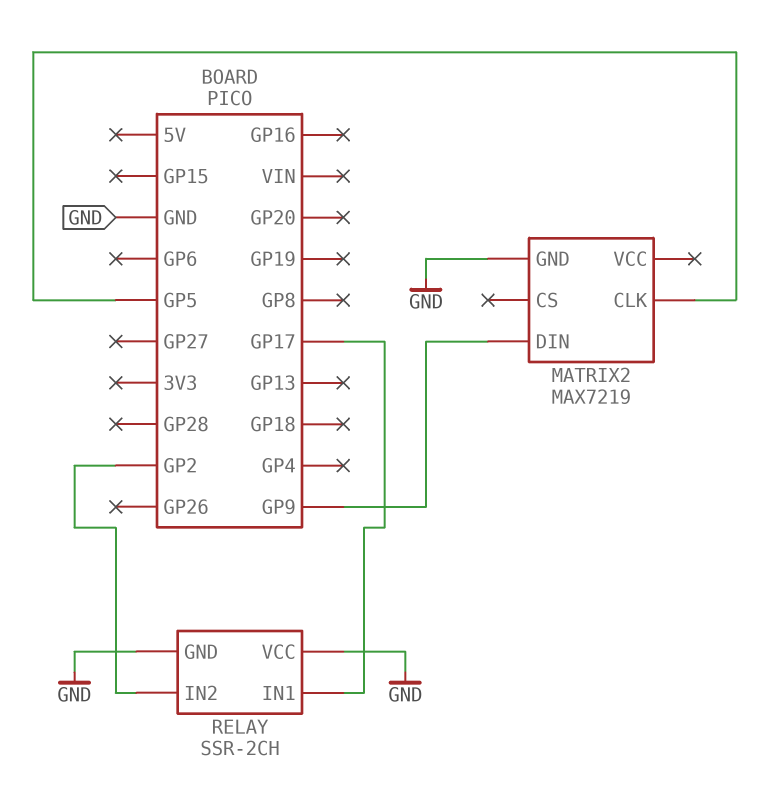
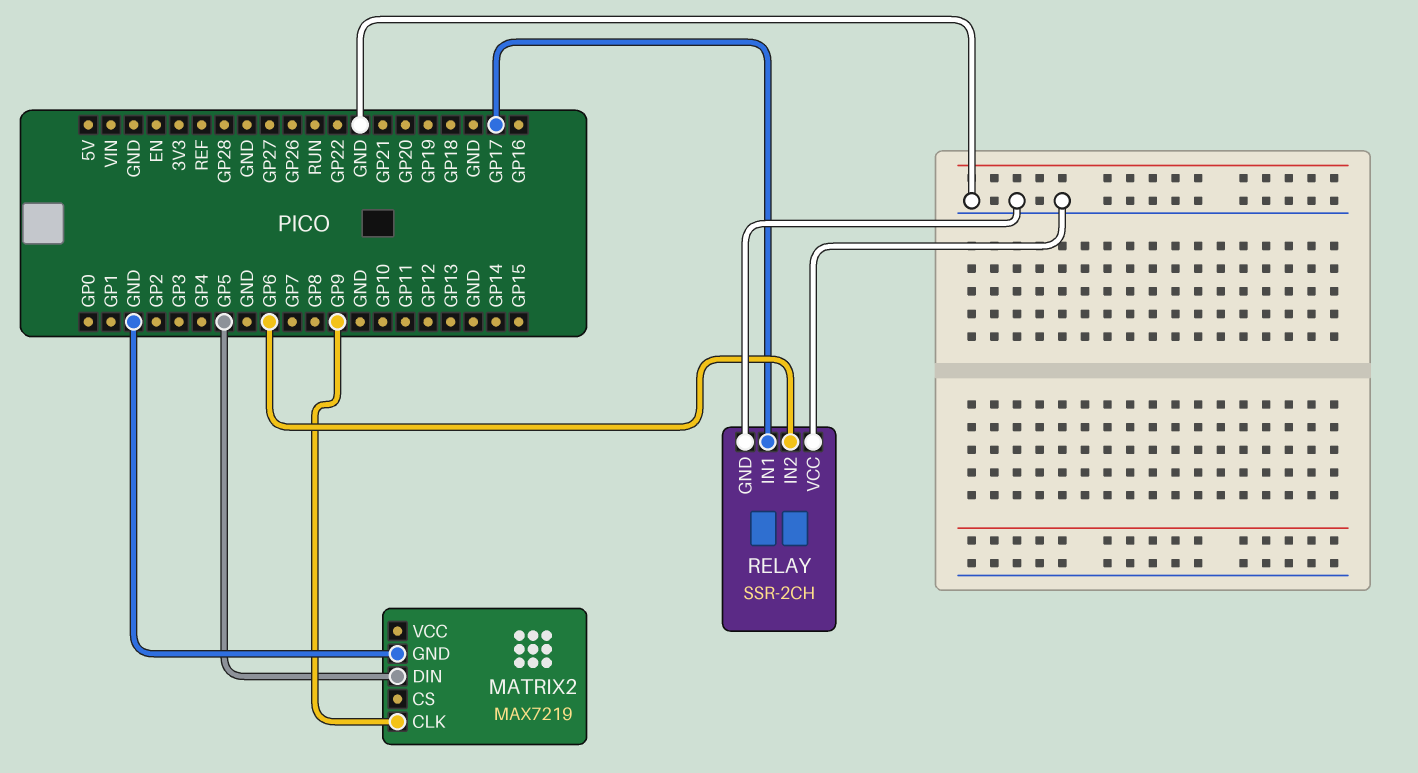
MATRIX2 pin CLK: GP5 -> GP9
MATRIX2 pin DIN: GP9 -> GP5
RELAY pin IN2: GP2 -> GP6

